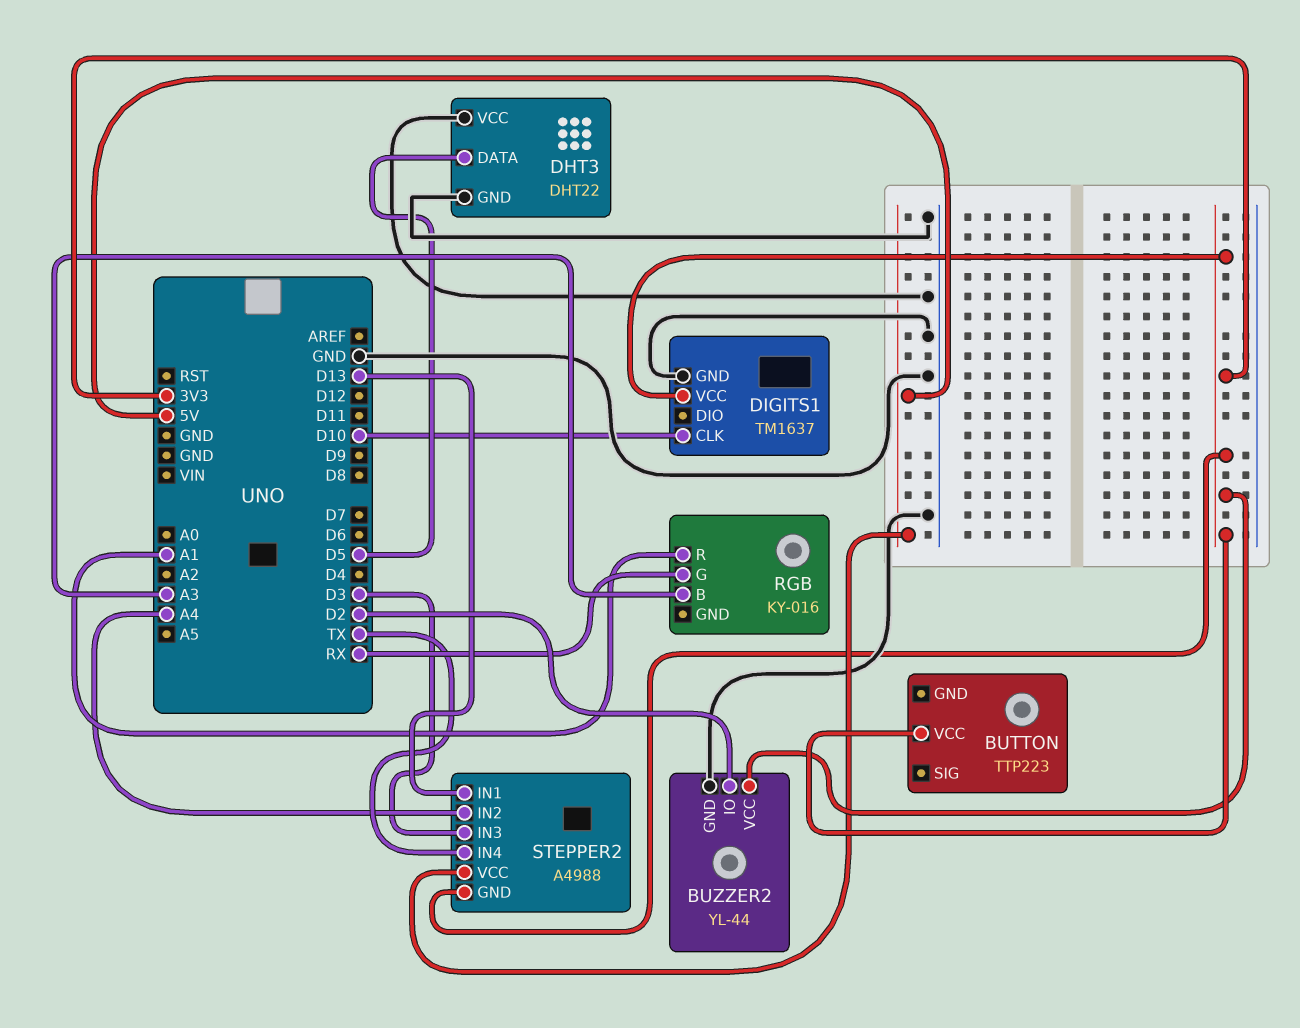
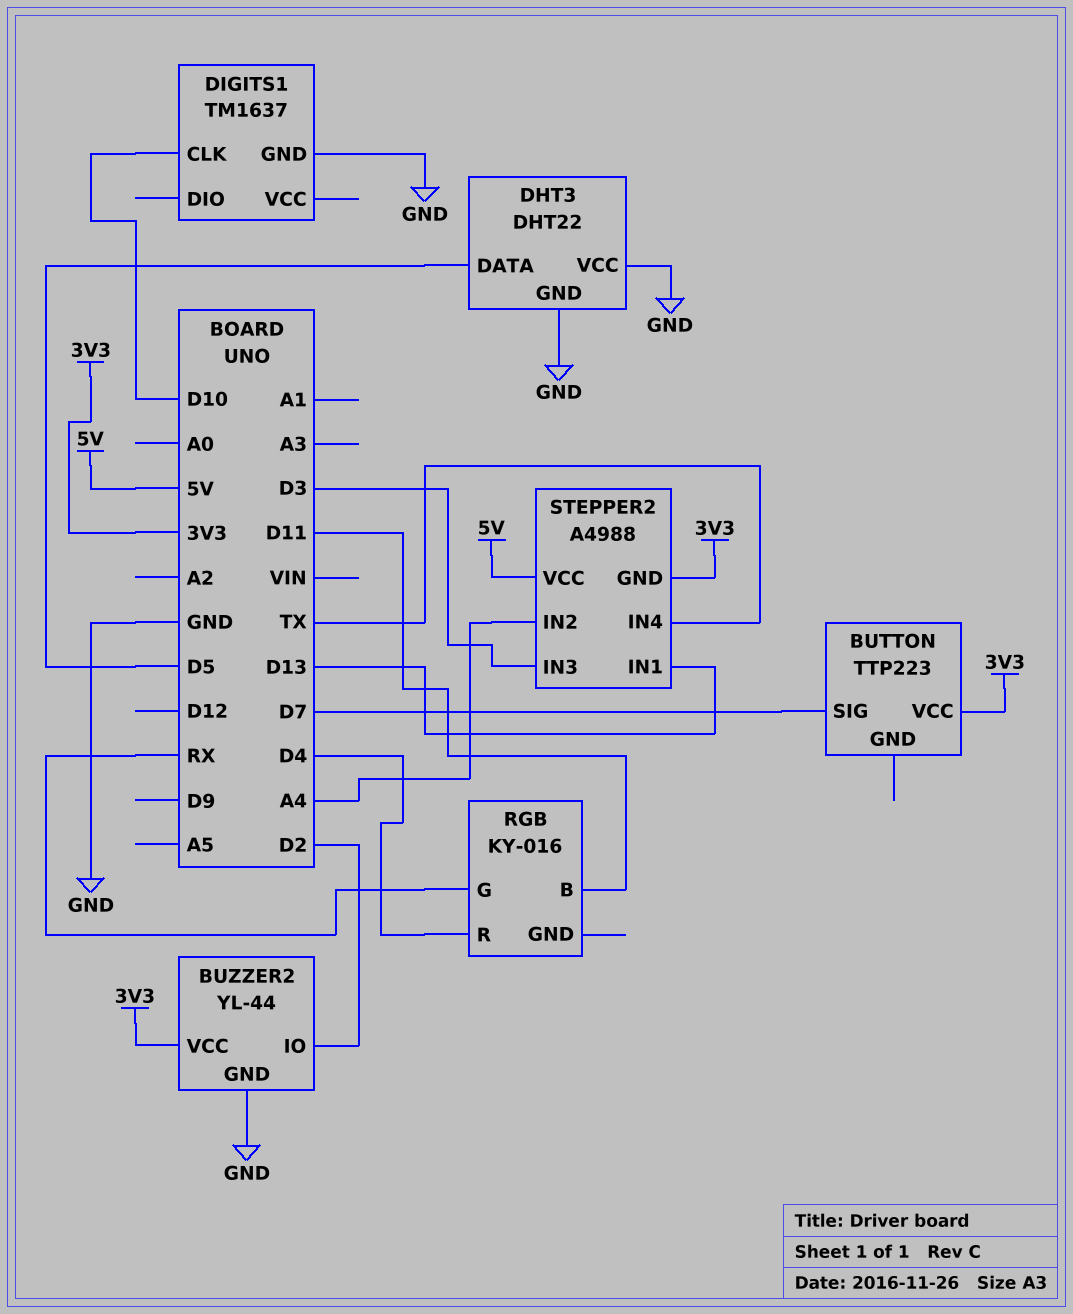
BUTTON pin SIG: none -> D7
DIGITS1 pin VCC: 3V3 -> none
RGB pin B: A3 -> D11
RGB pin R: A1 -> D4

